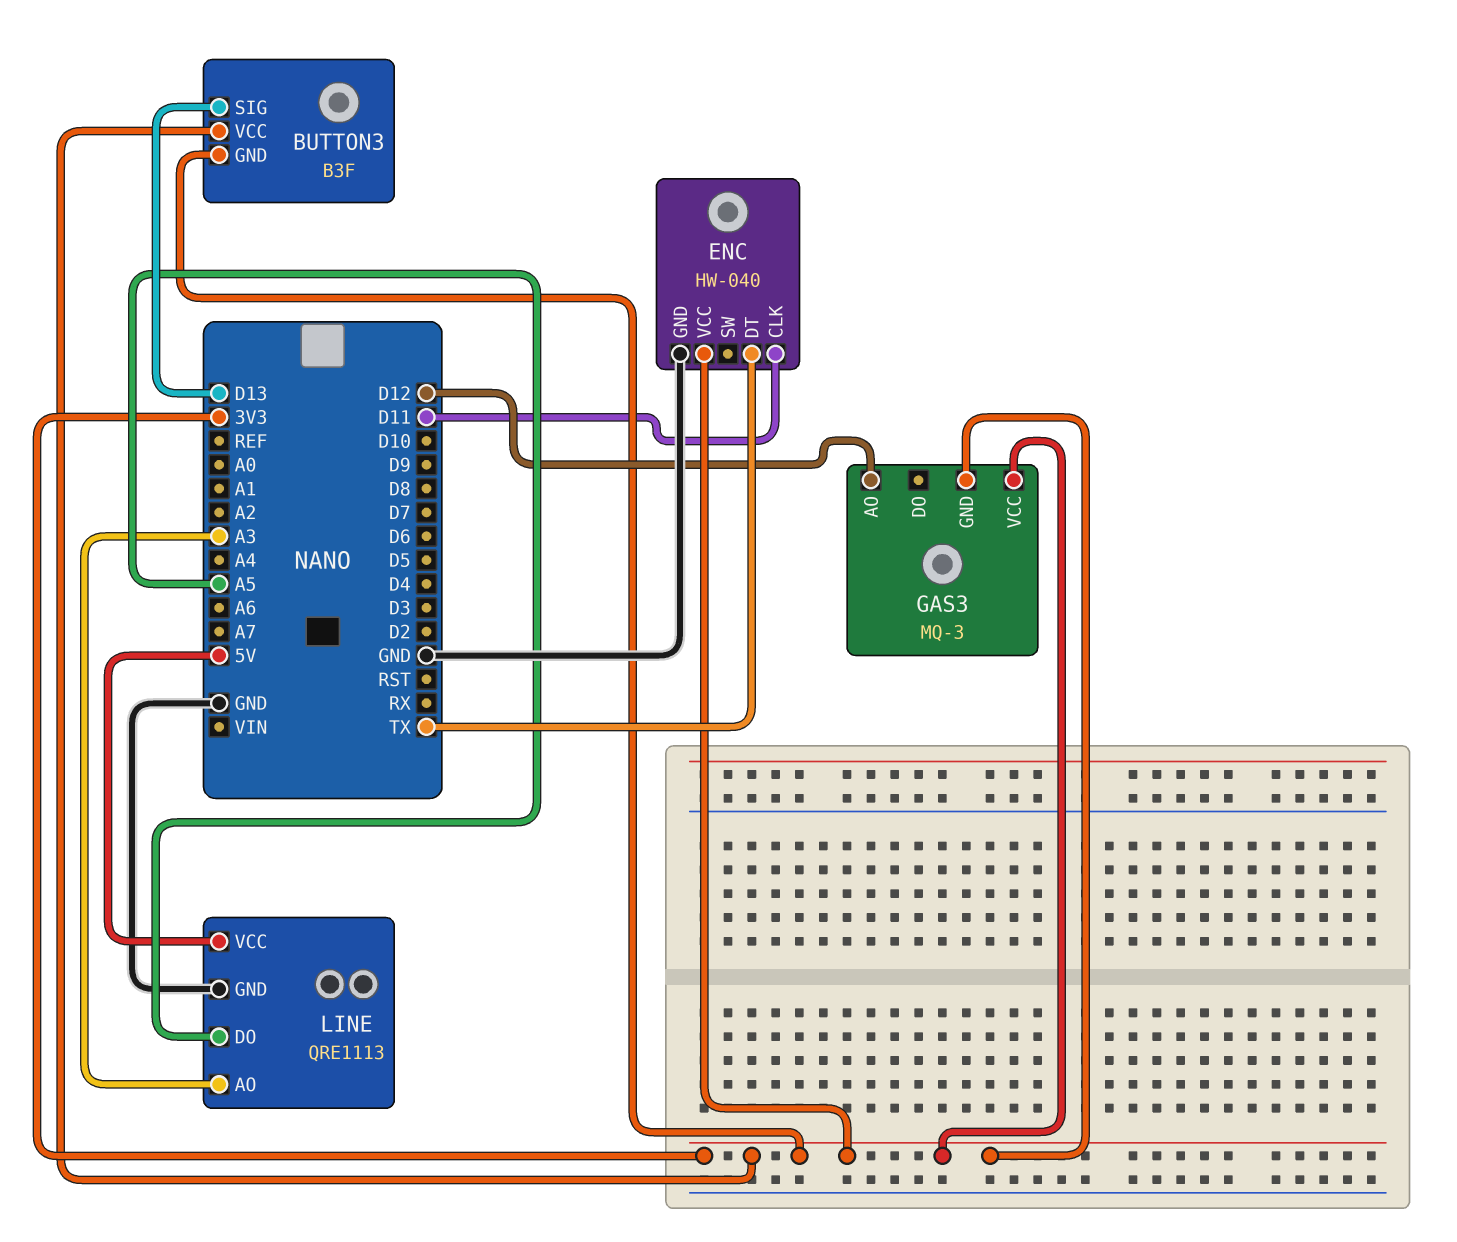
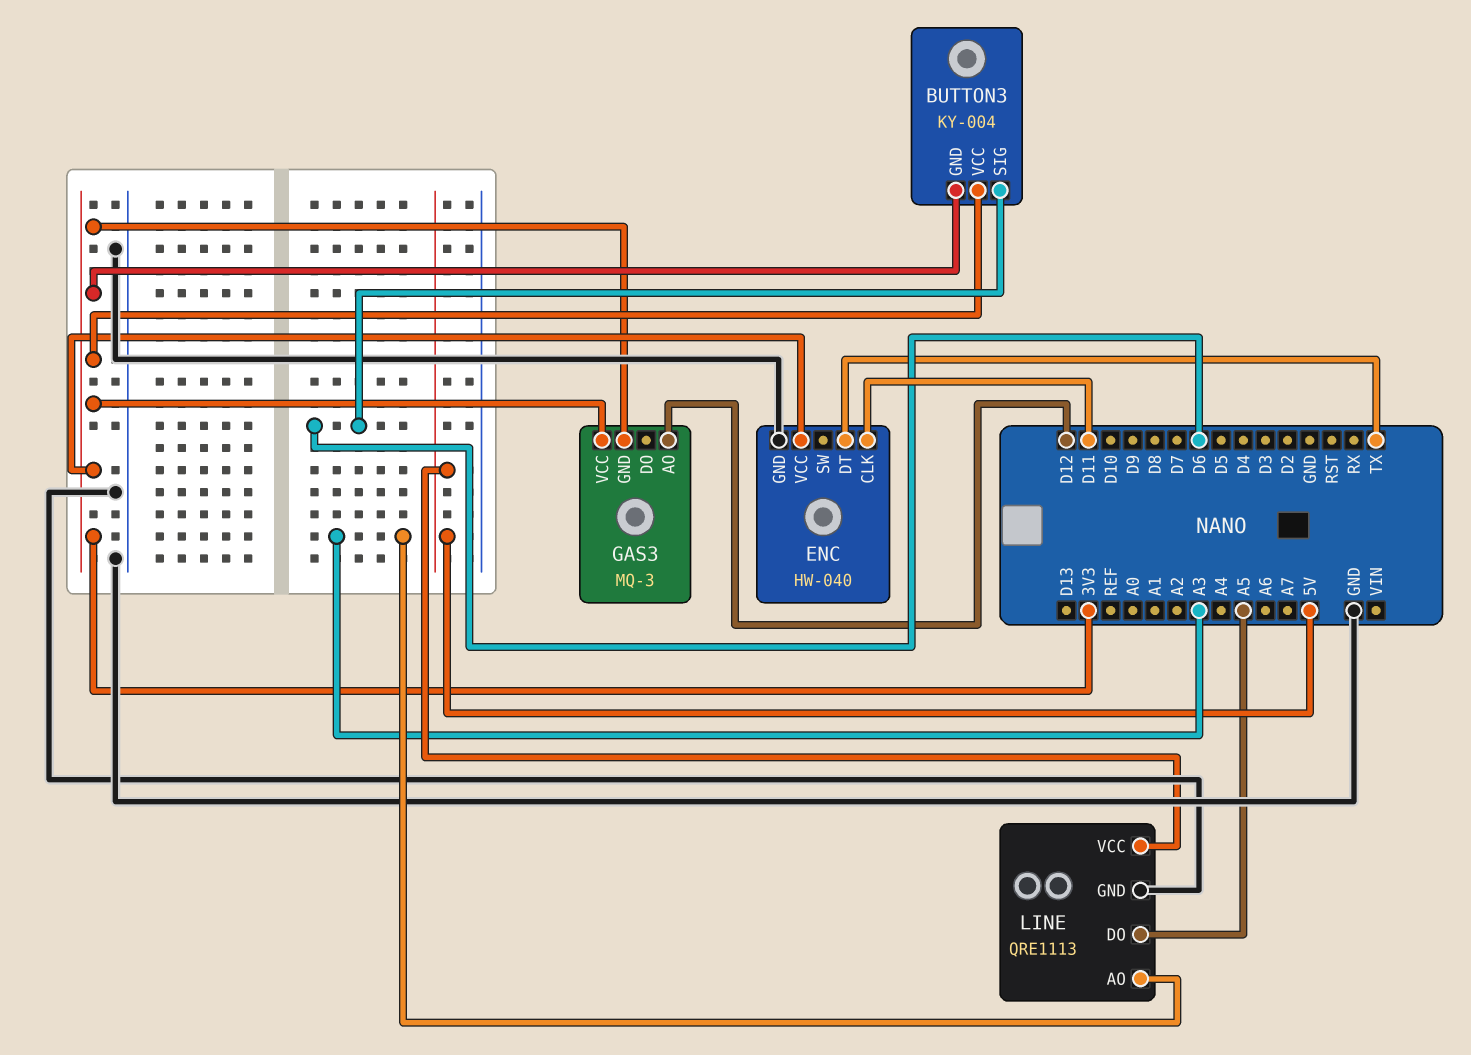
BUTTON3: B3F -> KY-004
BUTTON3 pin SIG: D13 -> D6

